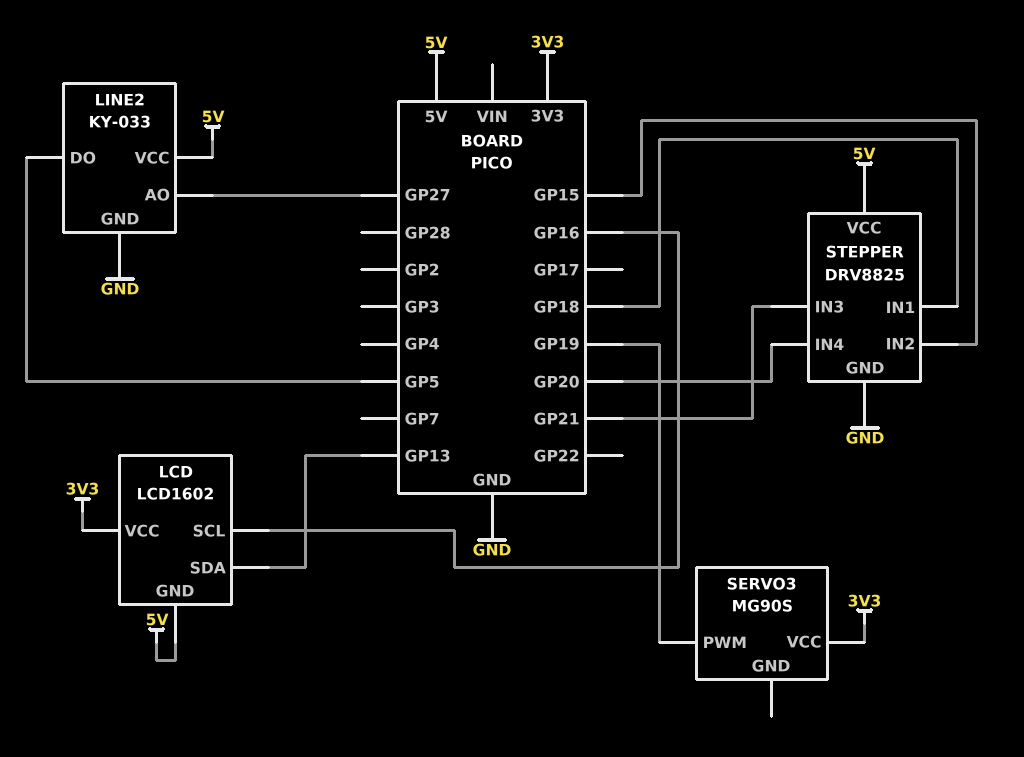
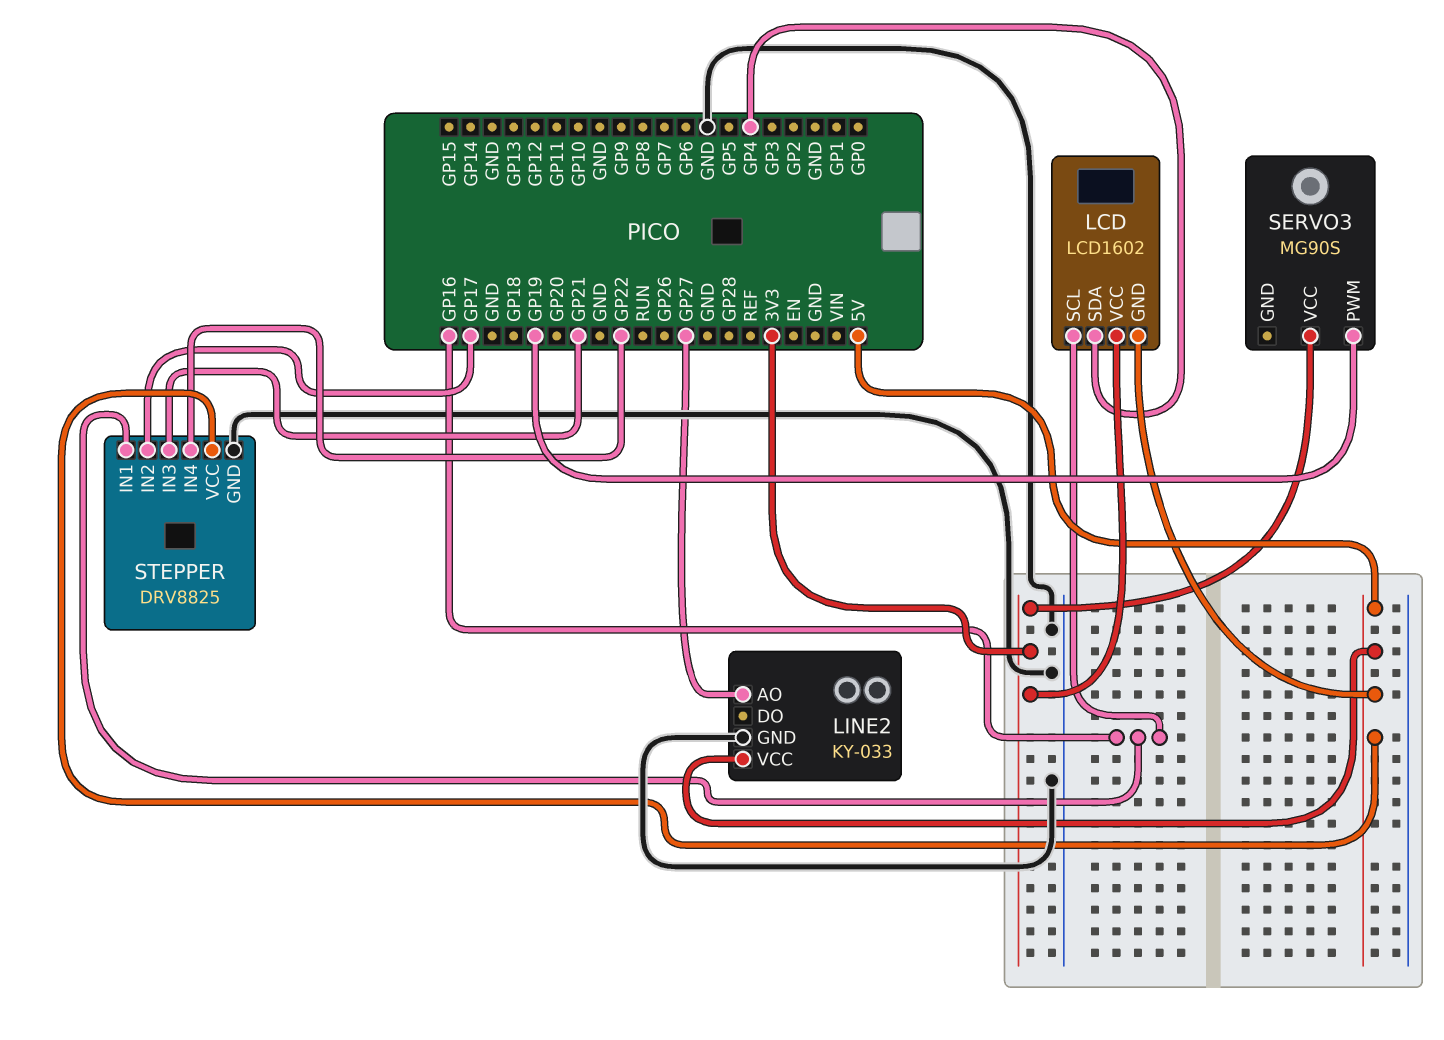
LCD pin SDA: GP13 -> GP4
LINE2 pin DO: GP5 -> none
STEPPER pin IN1: GP18 -> GP16
STEPPER pin IN2: GP15 -> GP17
STEPPER pin IN4: GP20 -> GP22

